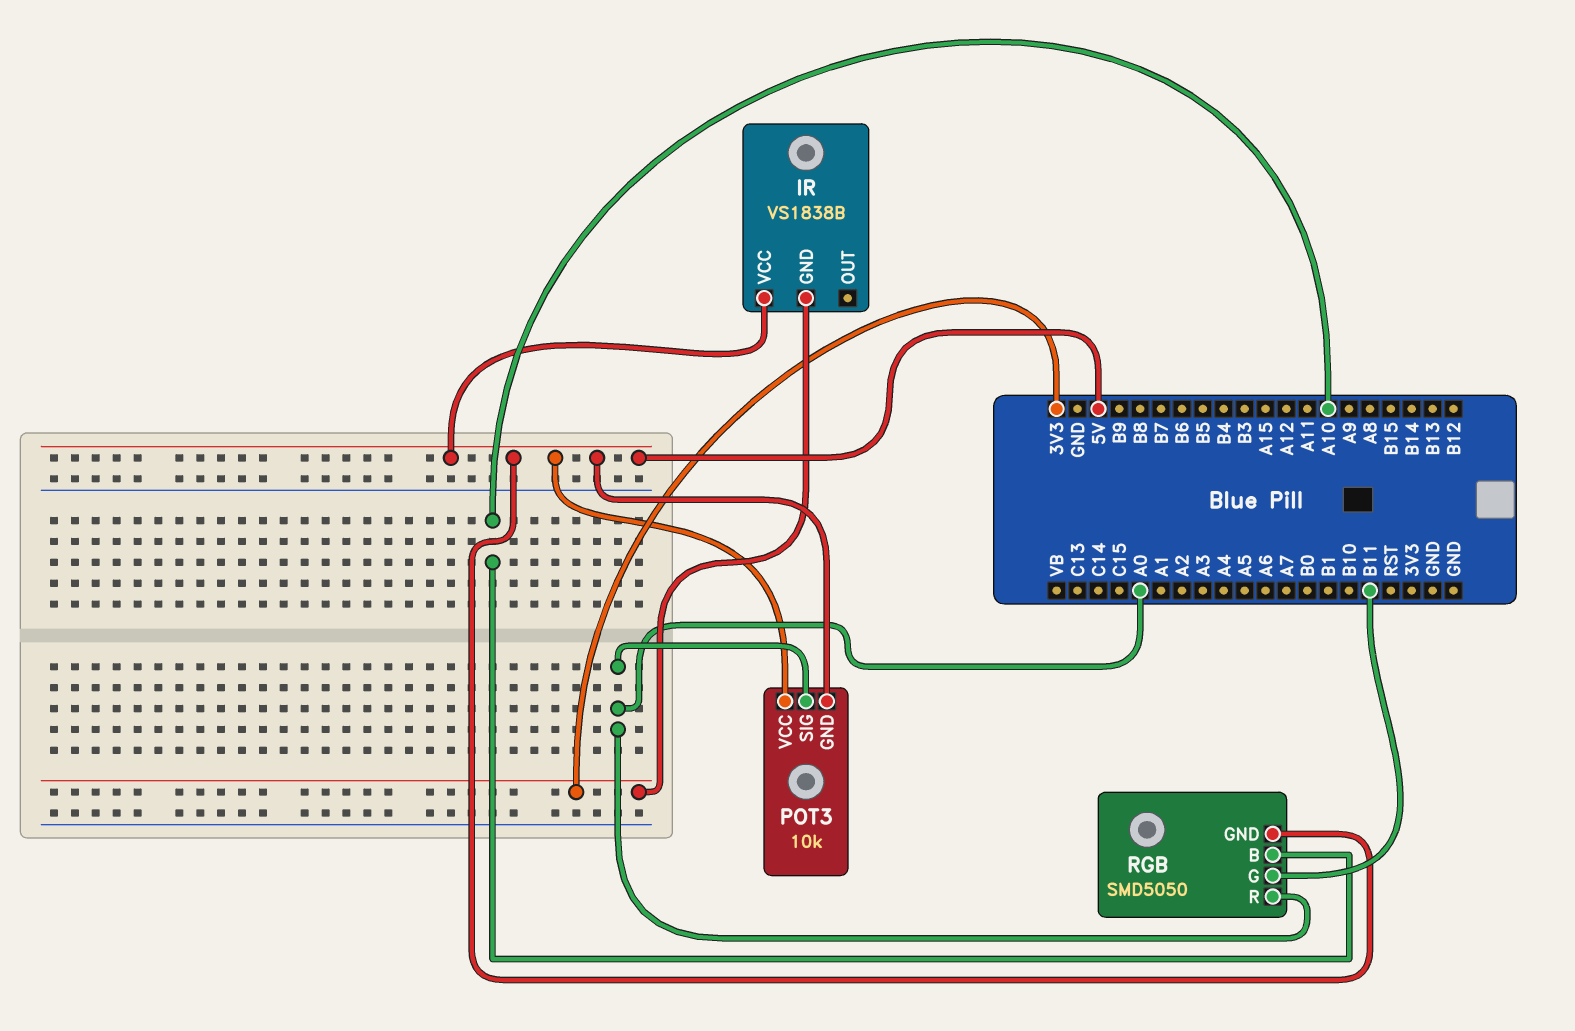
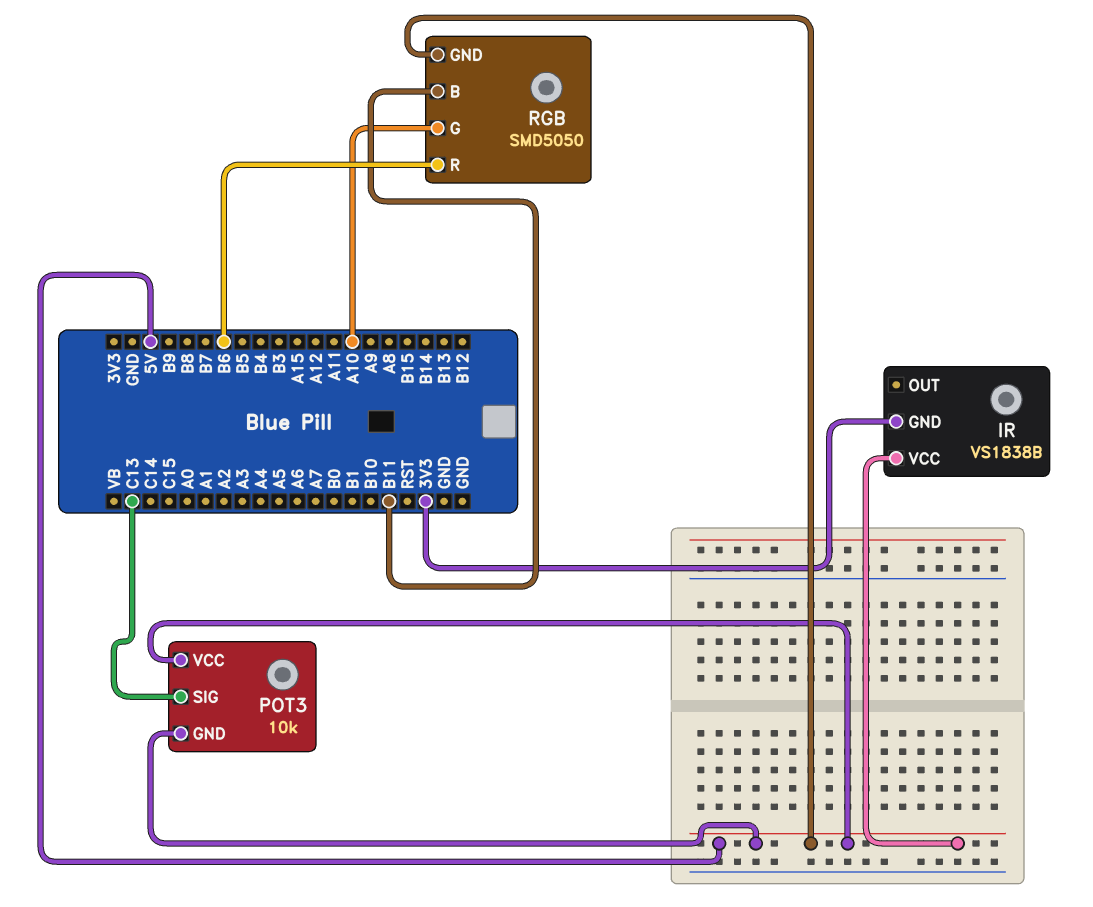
POT3 pin SIG: A0 -> C13
RGB pin B: A10 -> B11
RGB pin G: B11 -> A10
RGB pin R: A0 -> B6

